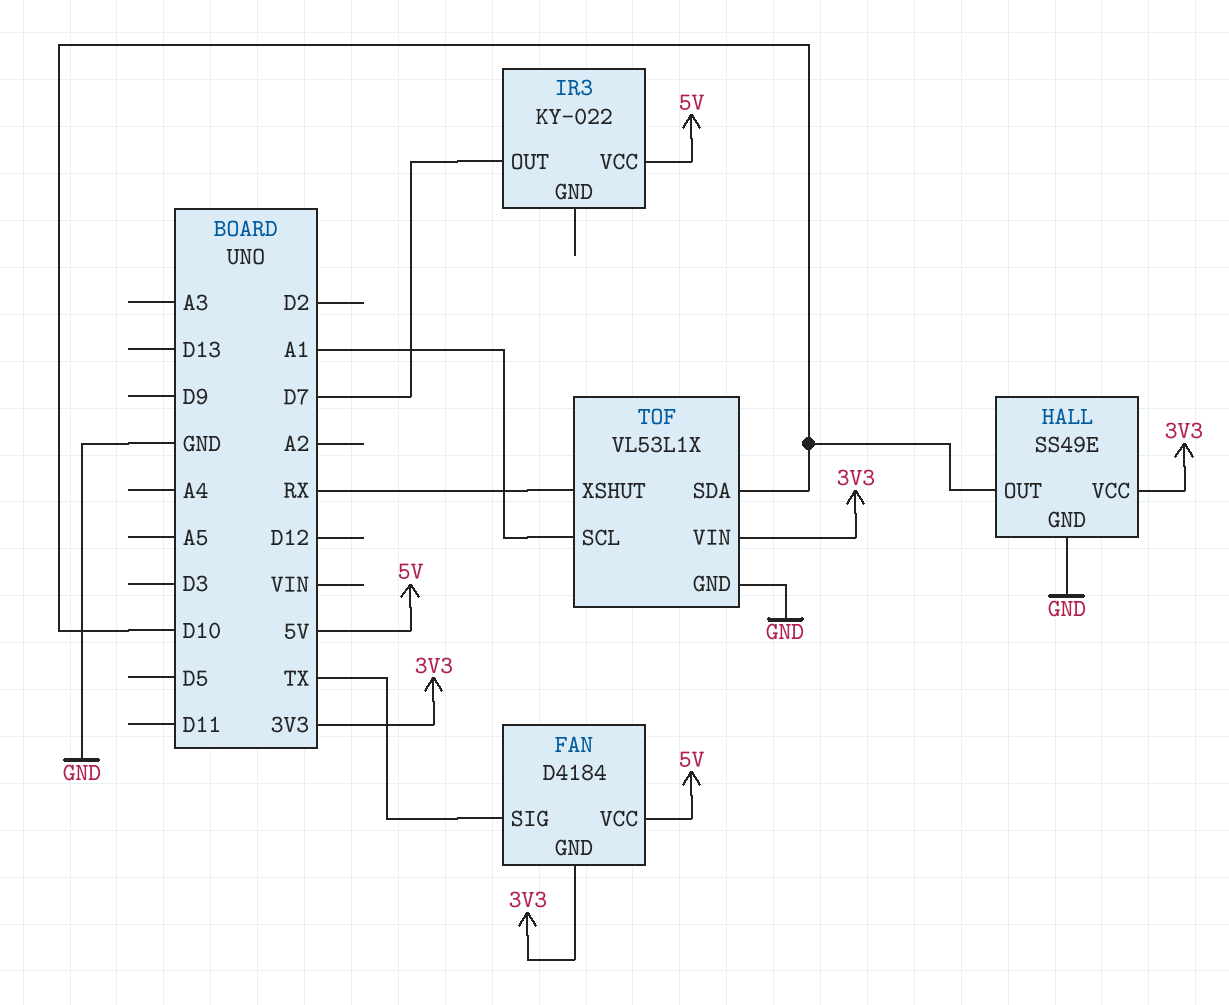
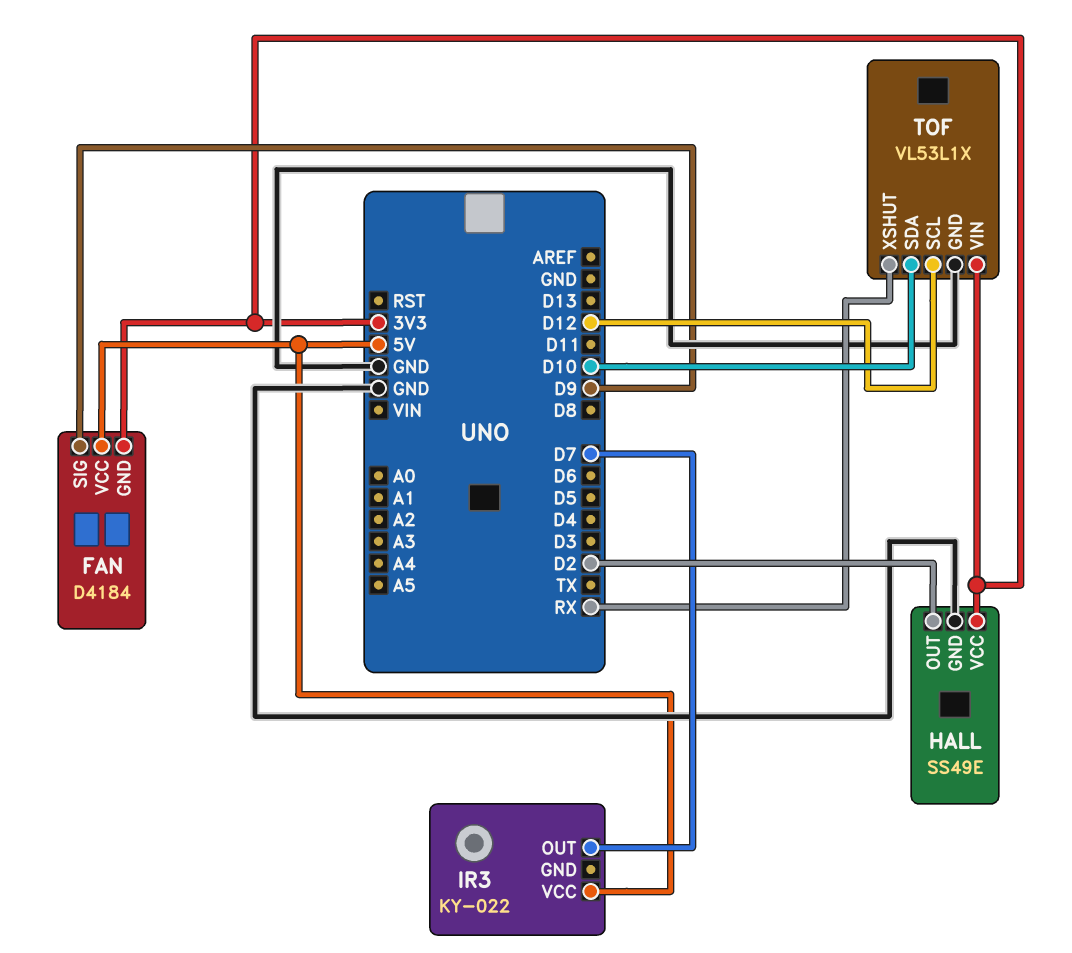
FAN pin SIG: TX -> D9
HALL pin OUT: D10 -> D2
TOF pin SCL: A1 -> D12

